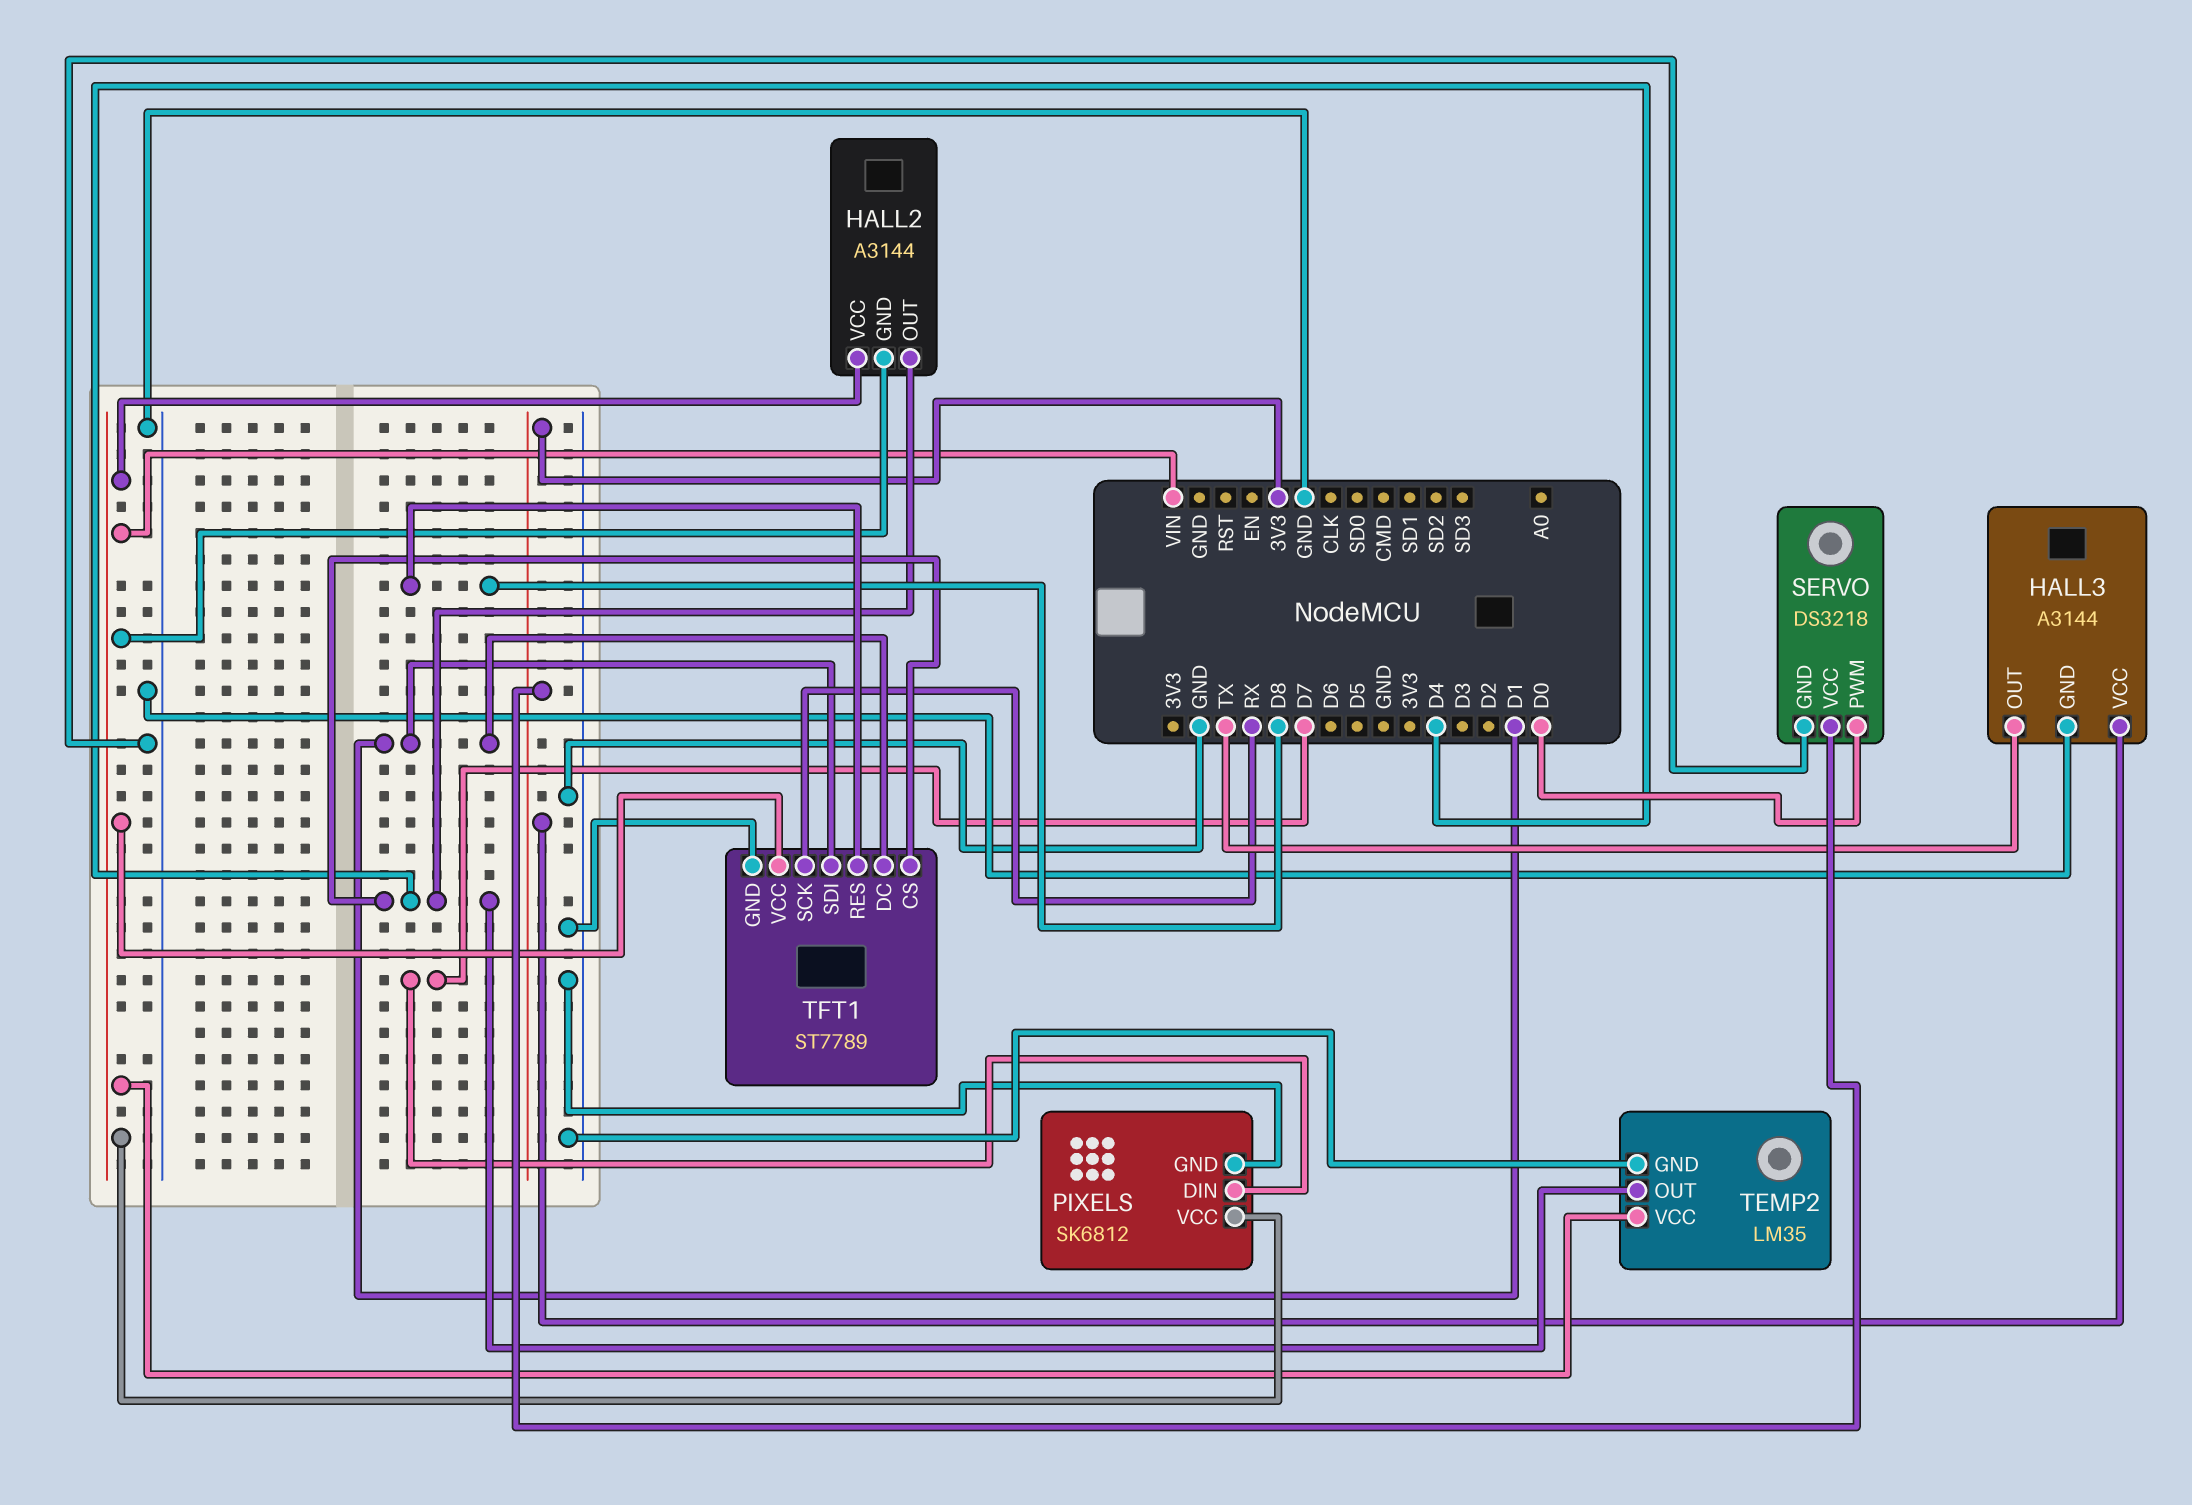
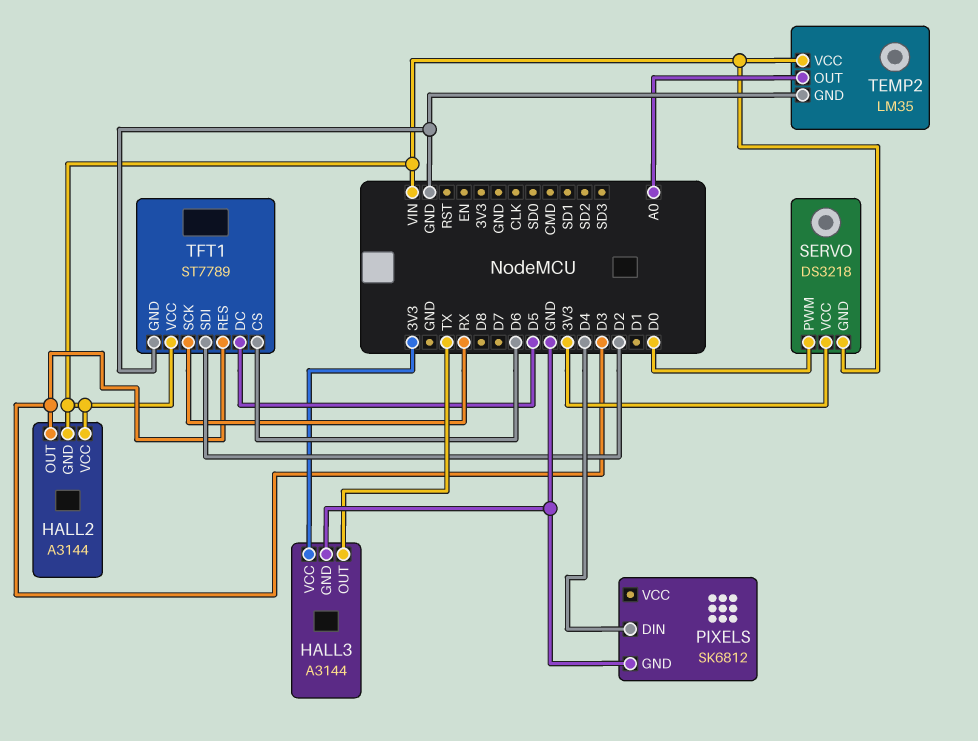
HALL2 pin OUT: D4 -> D3
PIXELS pin DIN: D7 -> D4
PIXELS pin VCC: VIN -> none
SERVO pin GND: GND -> VIN
TEMP2 pin OUT: D4 -> A0
TFT1 pin CS: D4 -> D6
TFT1 pin DC: D1 -> D5
TFT1 pin RES: D8 -> D3
TFT1 pin SDI: D1 -> D2

